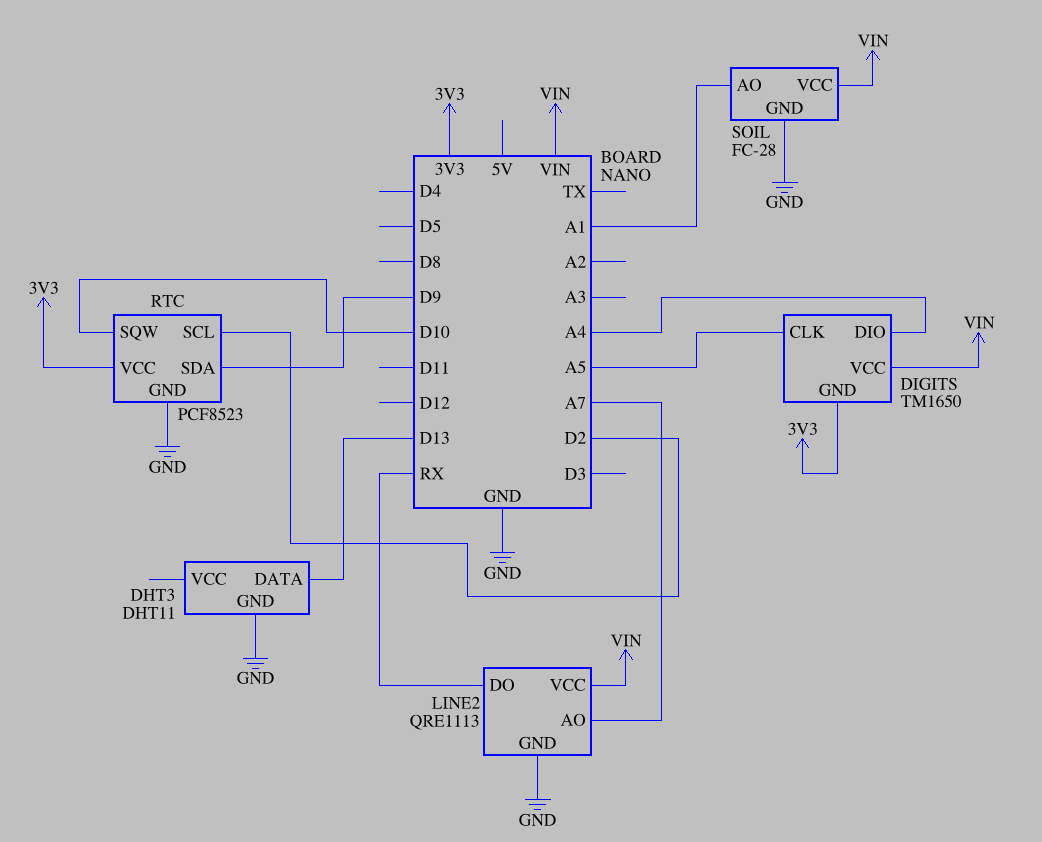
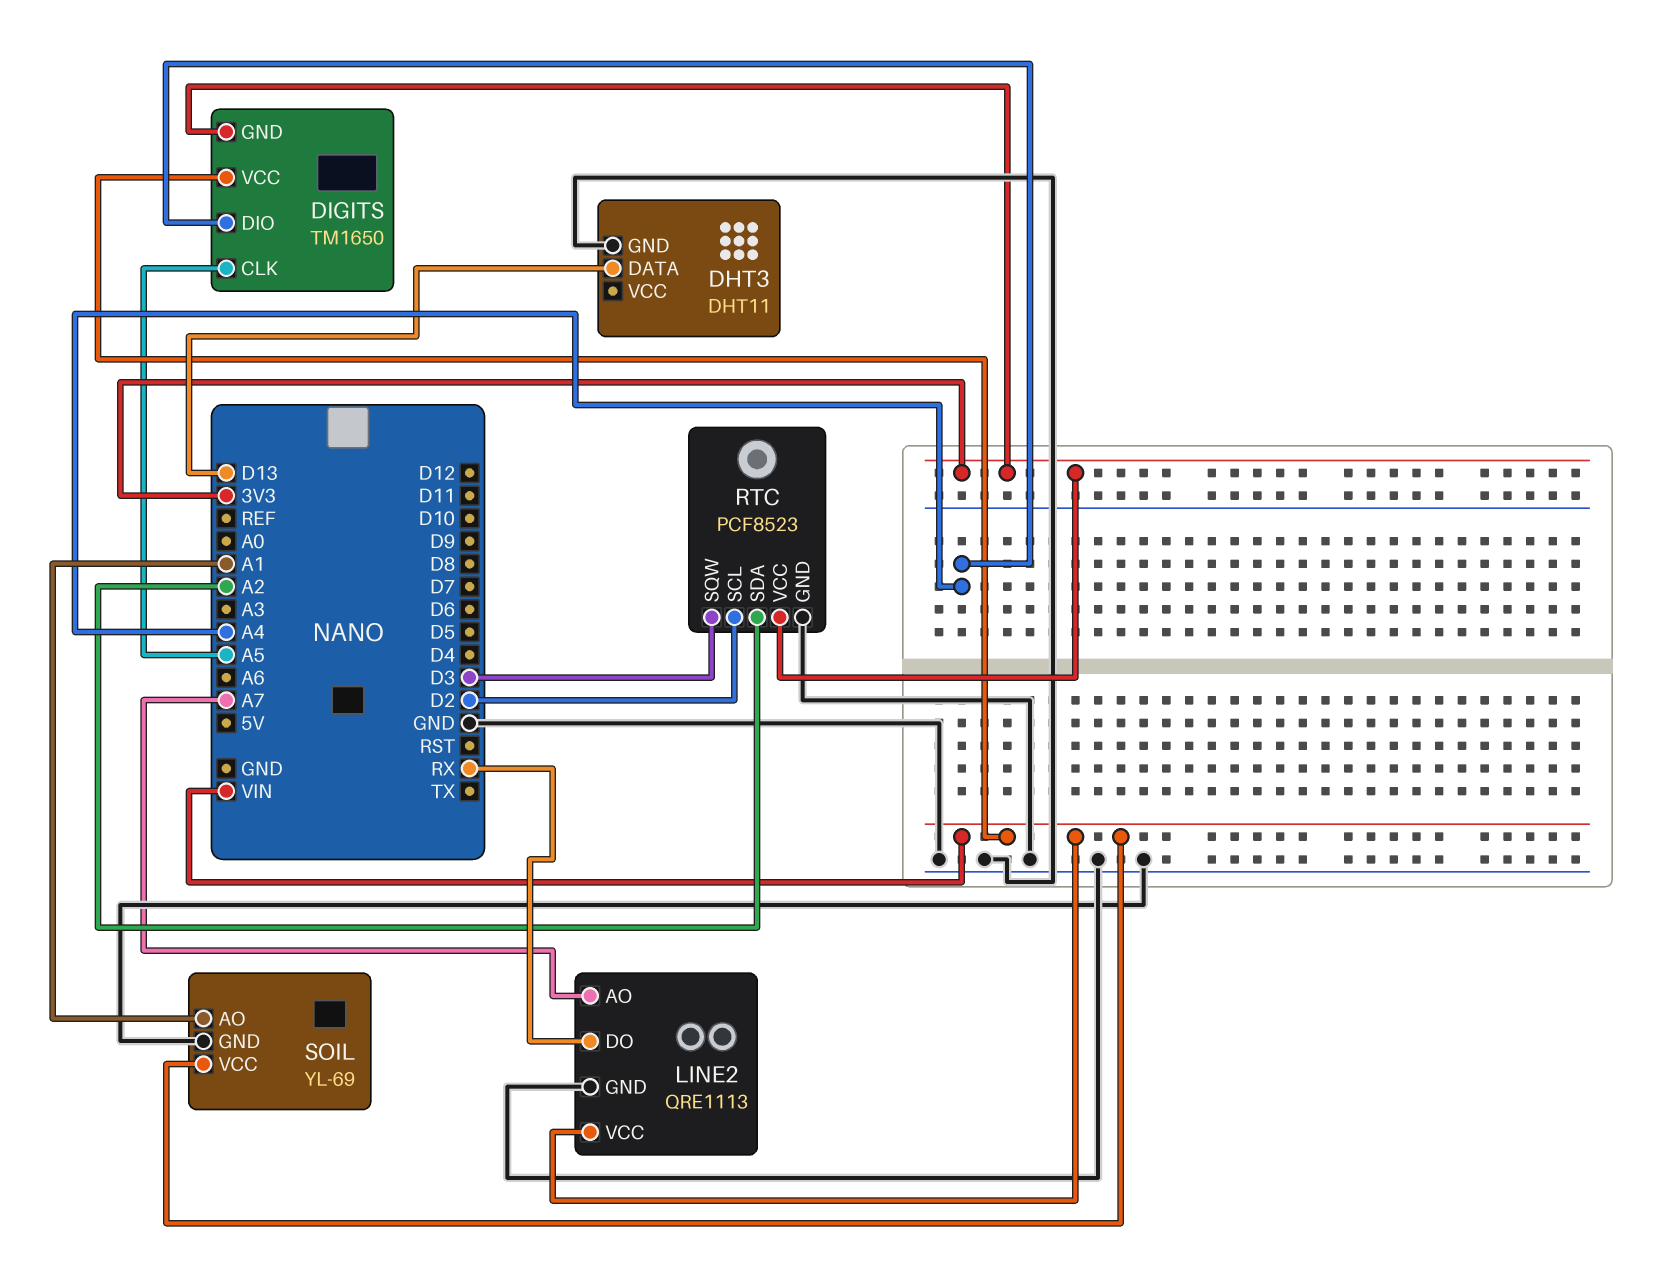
RTC pin SDA: D9 -> A2
RTC pin SQW: D10 -> D3
SOIL: FC-28 -> YL-69

